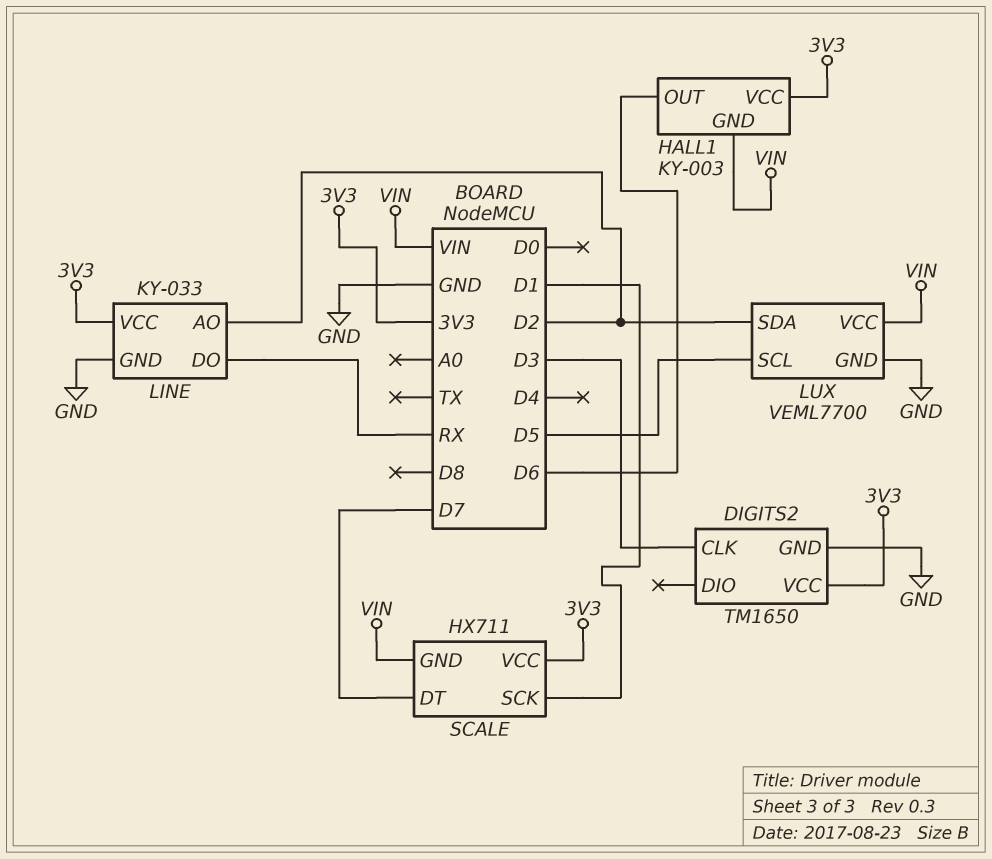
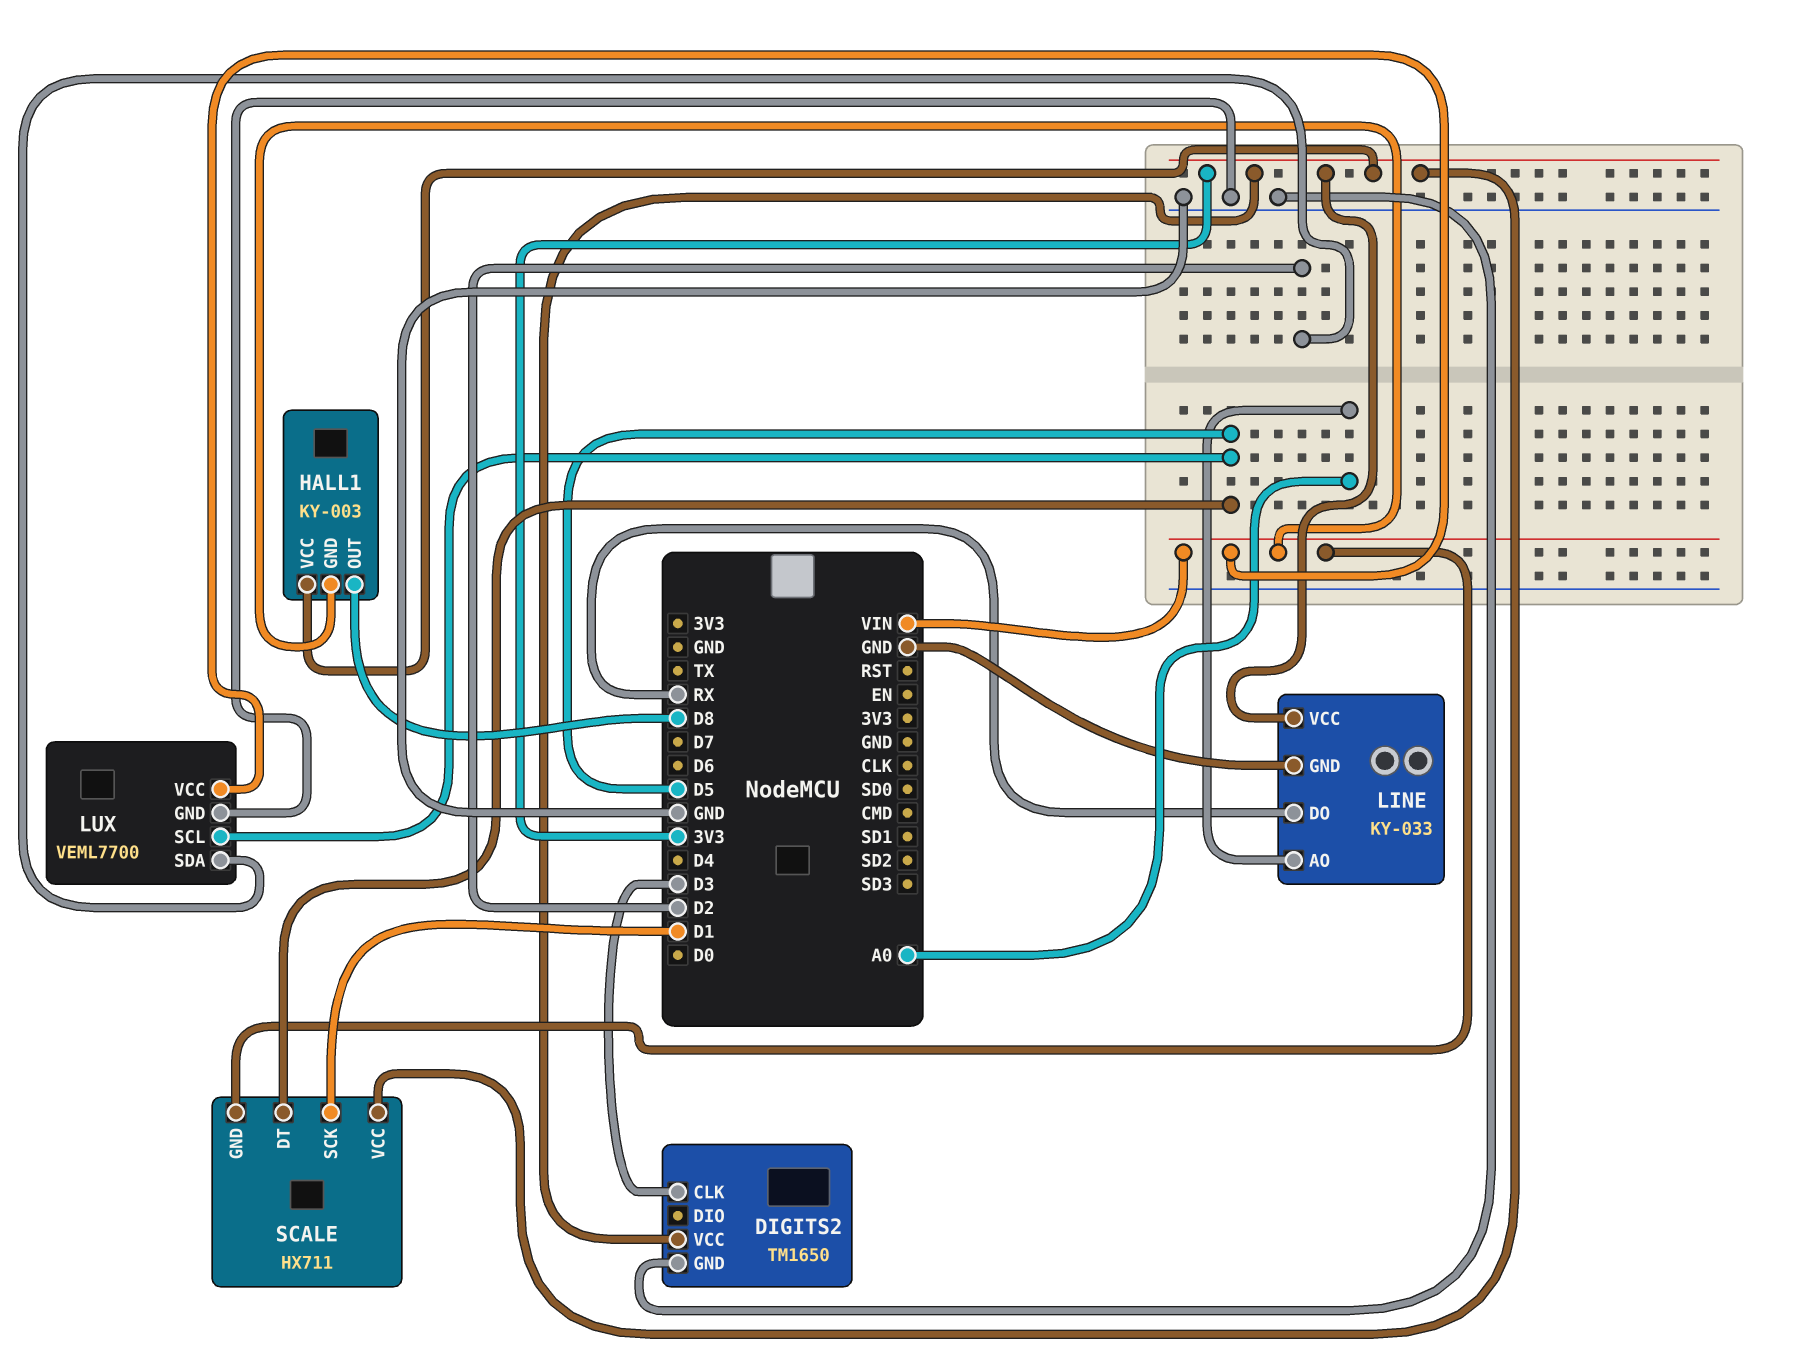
HALL1 pin OUT: D6 -> D8
LINE pin AO: D2 -> A0
SCALE pin DT: D7 -> D5

